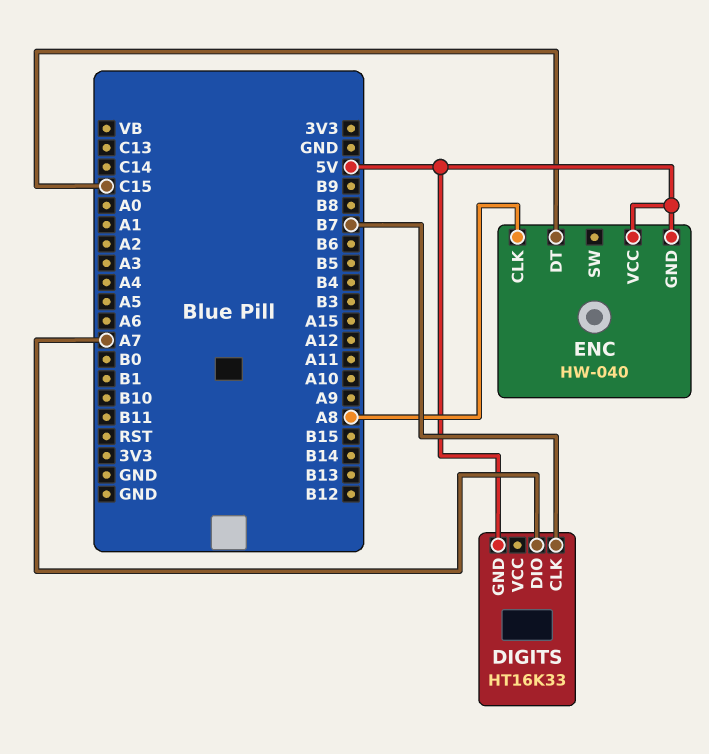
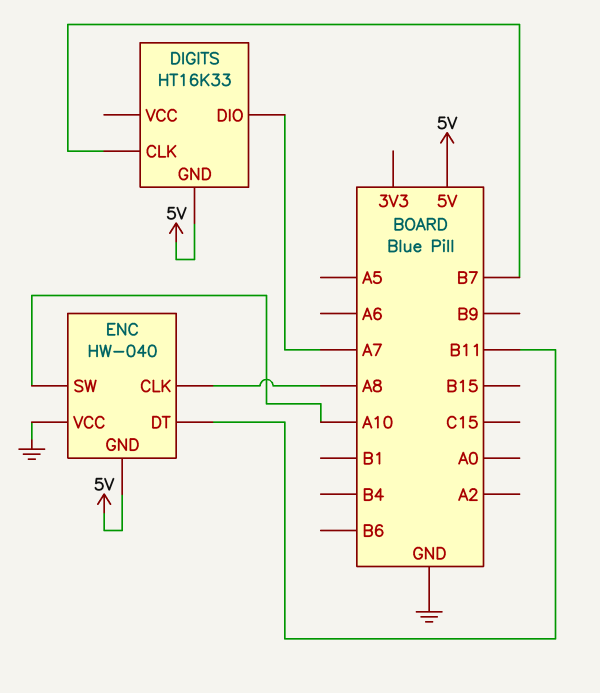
ENC pin DT: C15 -> B11
ENC pin SW: none -> A10
ENC pin VCC: 5V -> GND

